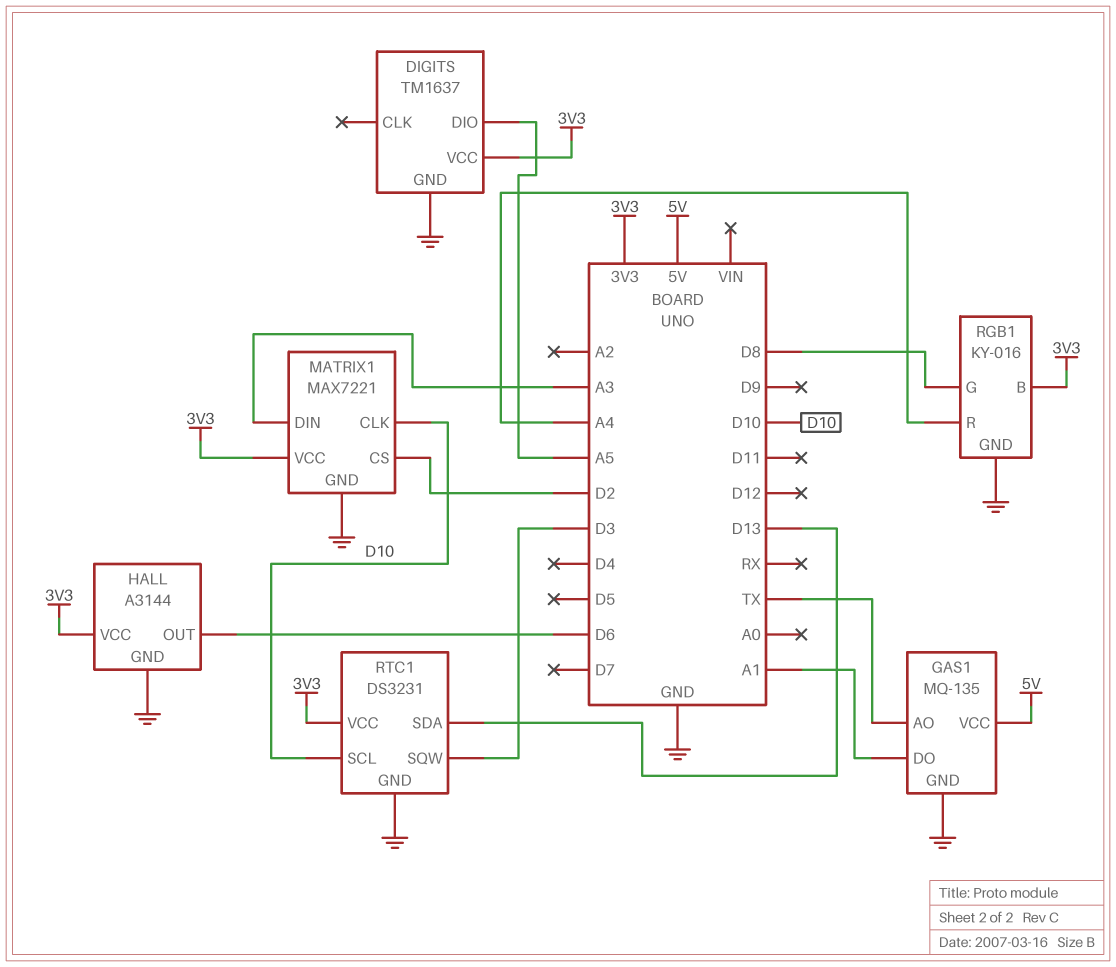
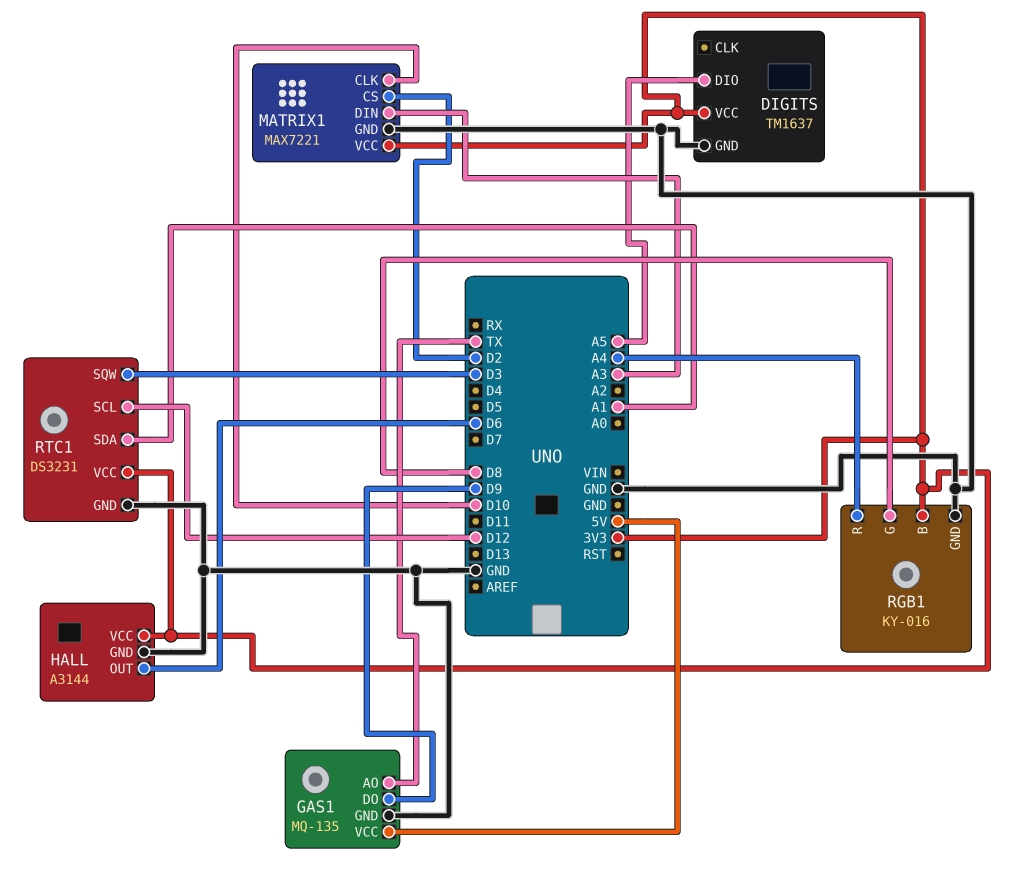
GAS1 pin DO: A1 -> D9
RTC1 pin SCL: D10 -> D12
RTC1 pin SDA: D13 -> A1

